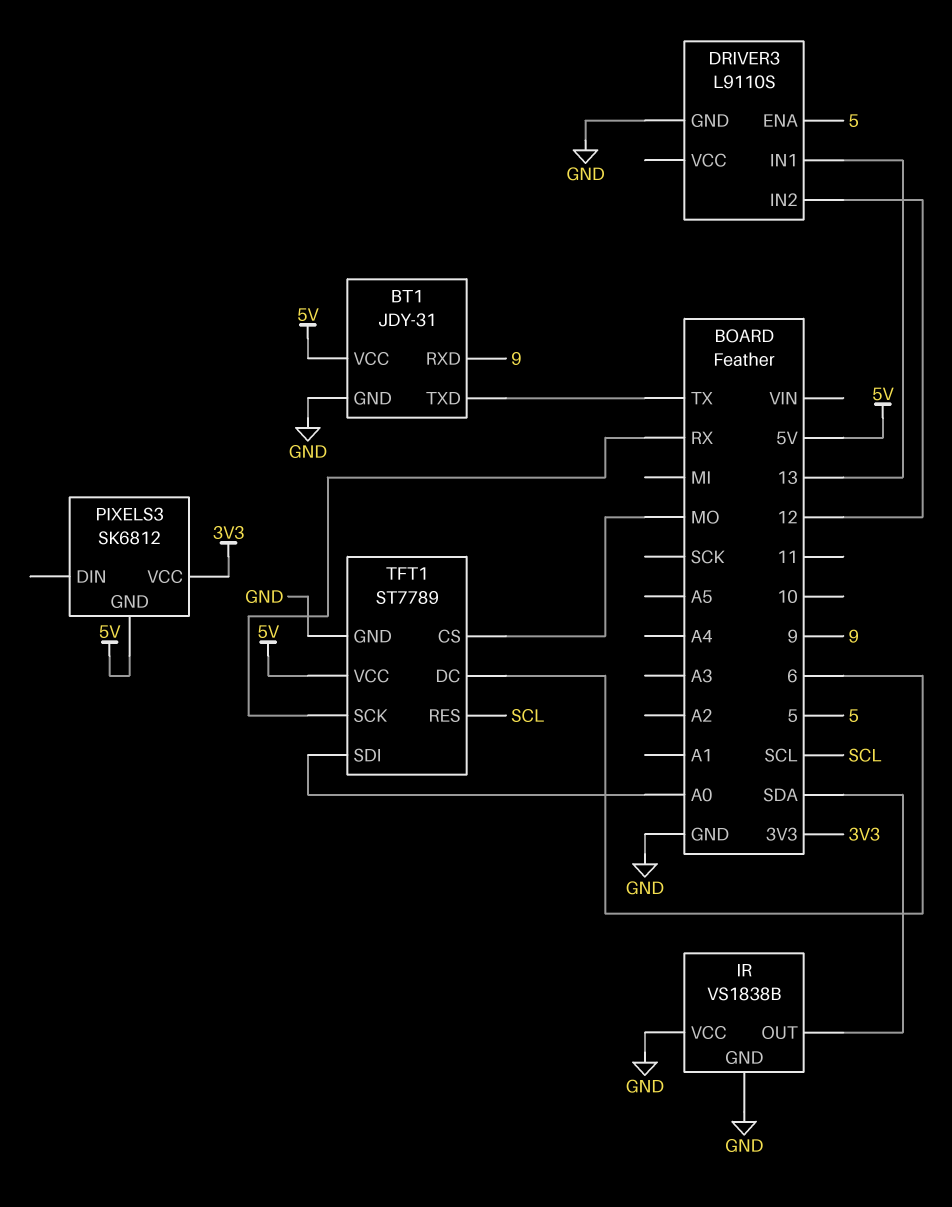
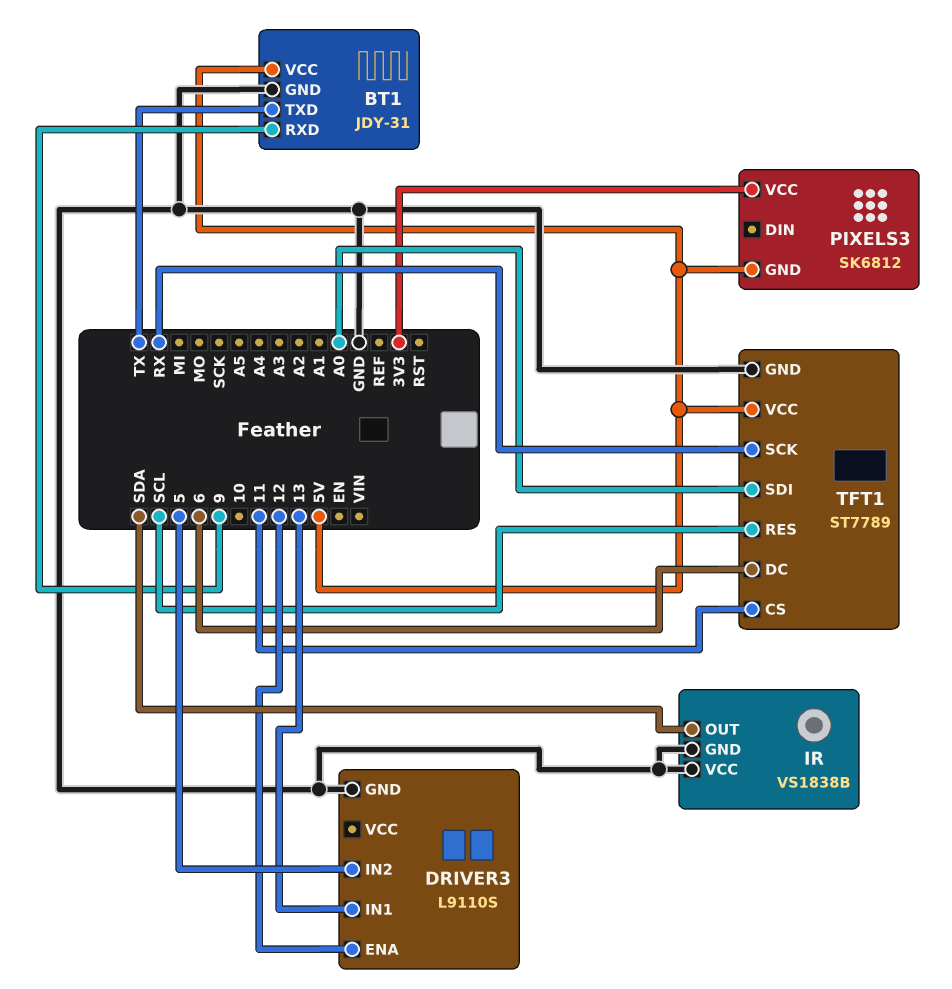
DRIVER3 pin ENA: 5 -> 12
DRIVER3 pin IN2: 12 -> 5
TFT1 pin CS: MO -> 11

